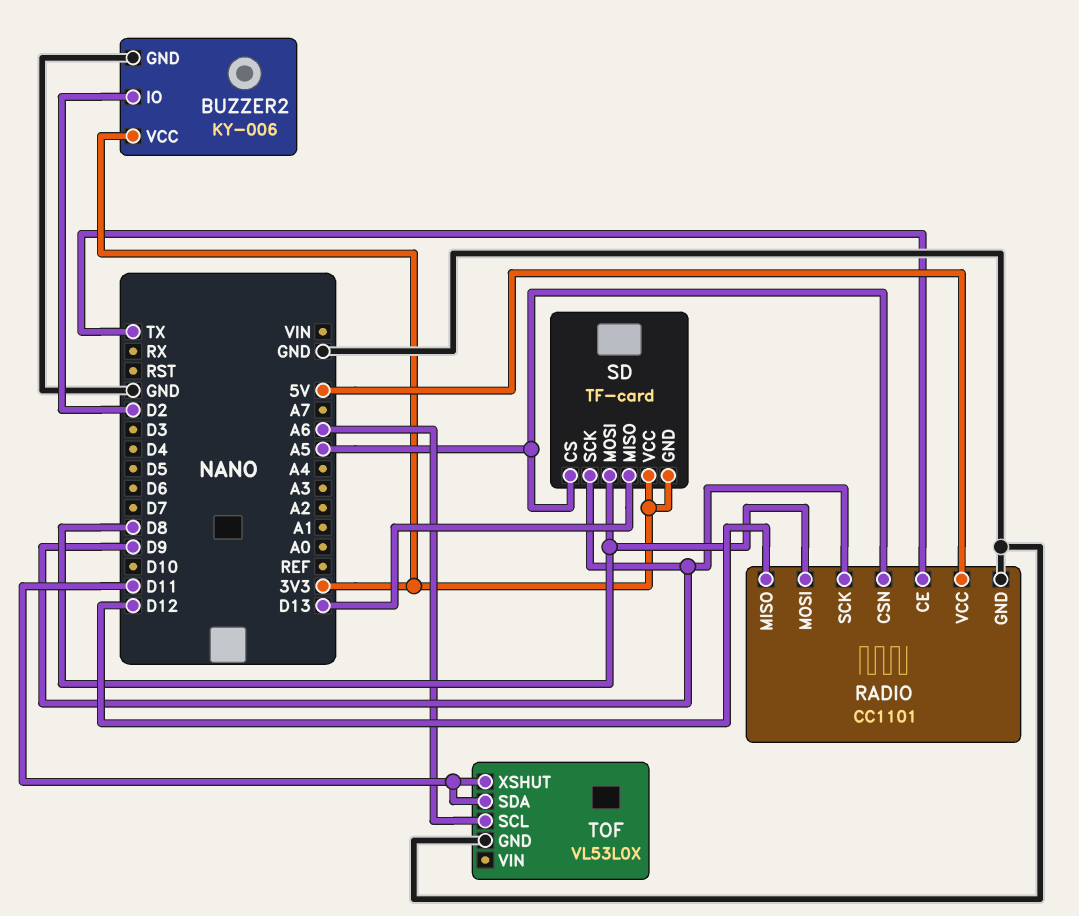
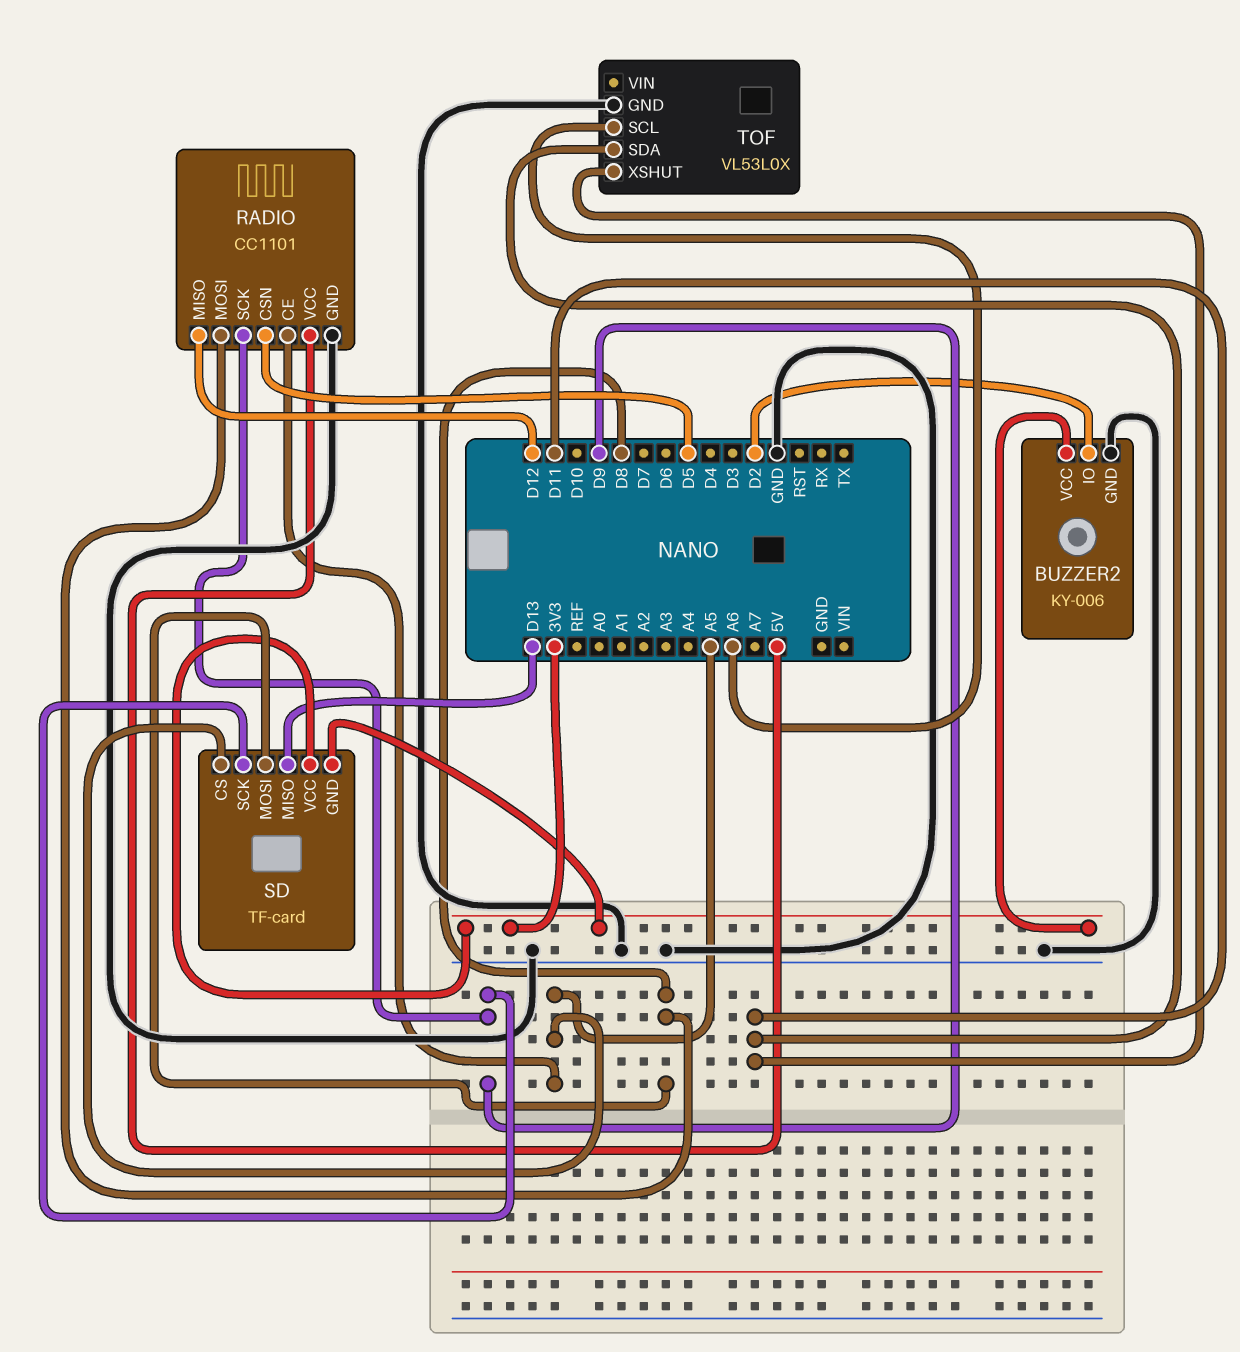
RADIO pin CE: TX -> A5
RADIO pin CSN: A5 -> D5

